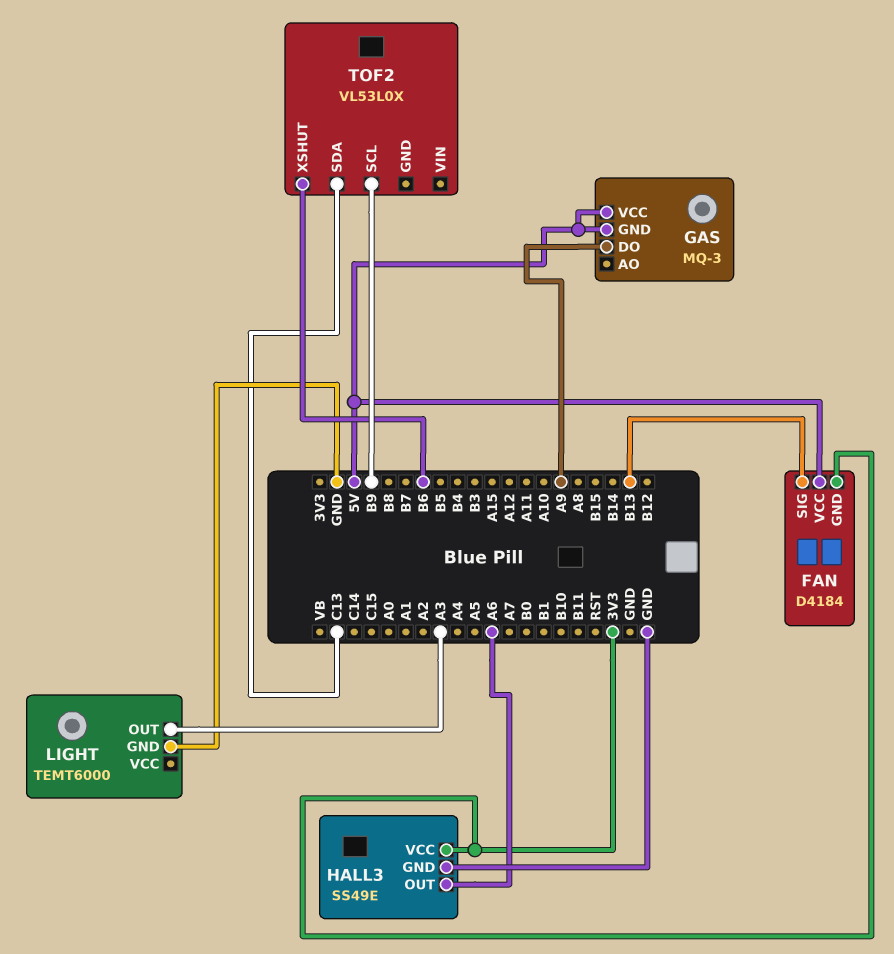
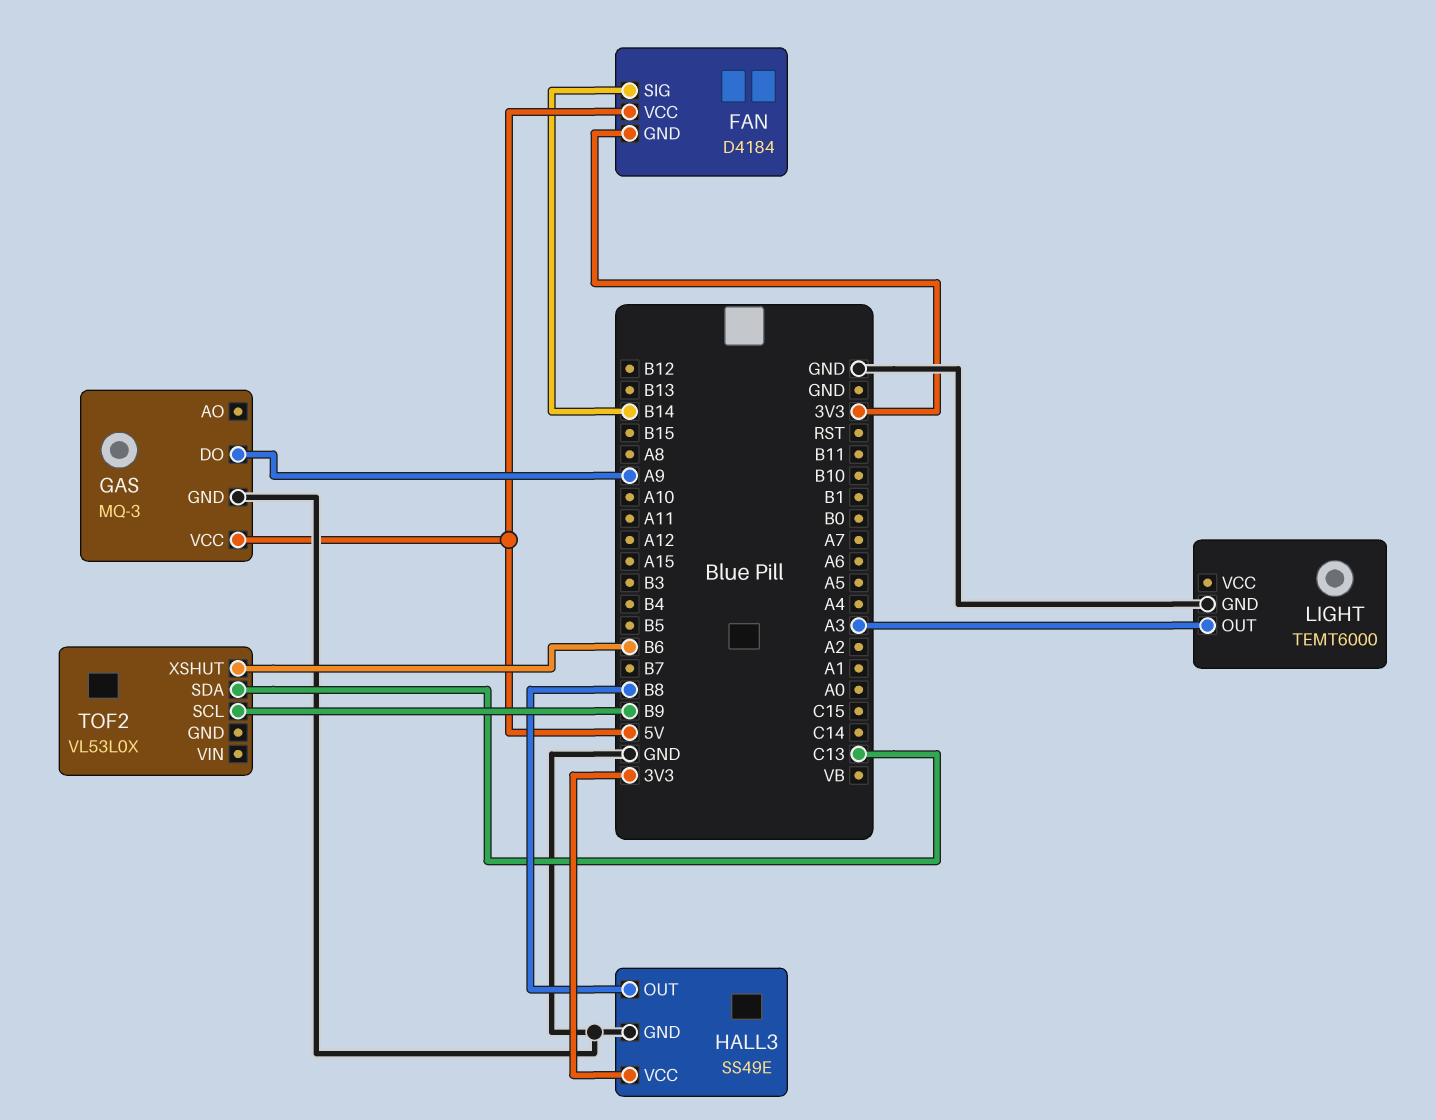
FAN pin SIG: B13 -> B14
GAS pin GND: 5V -> GND
HALL3 pin OUT: A6 -> B8

